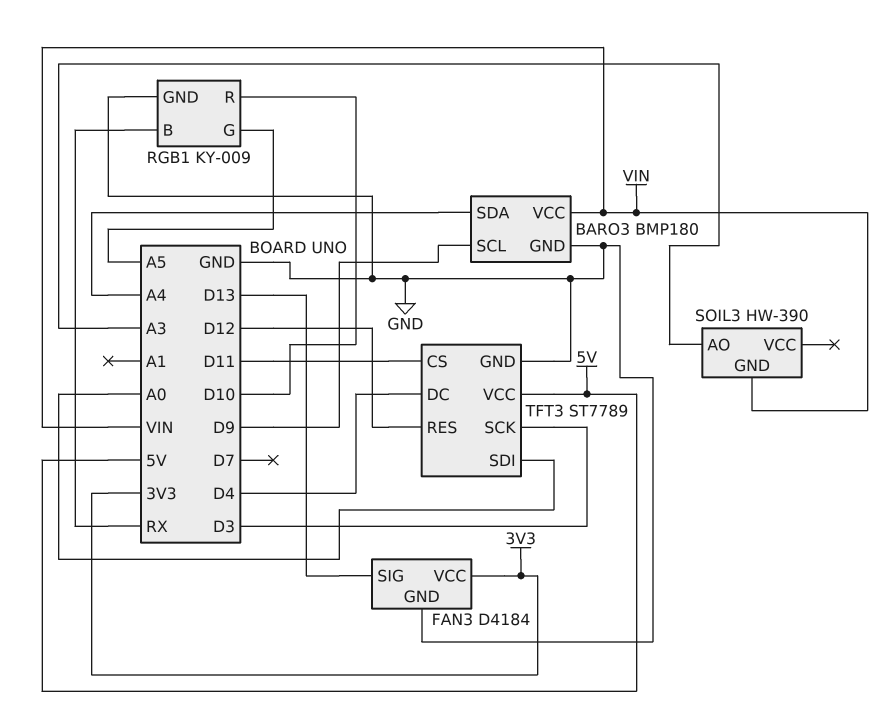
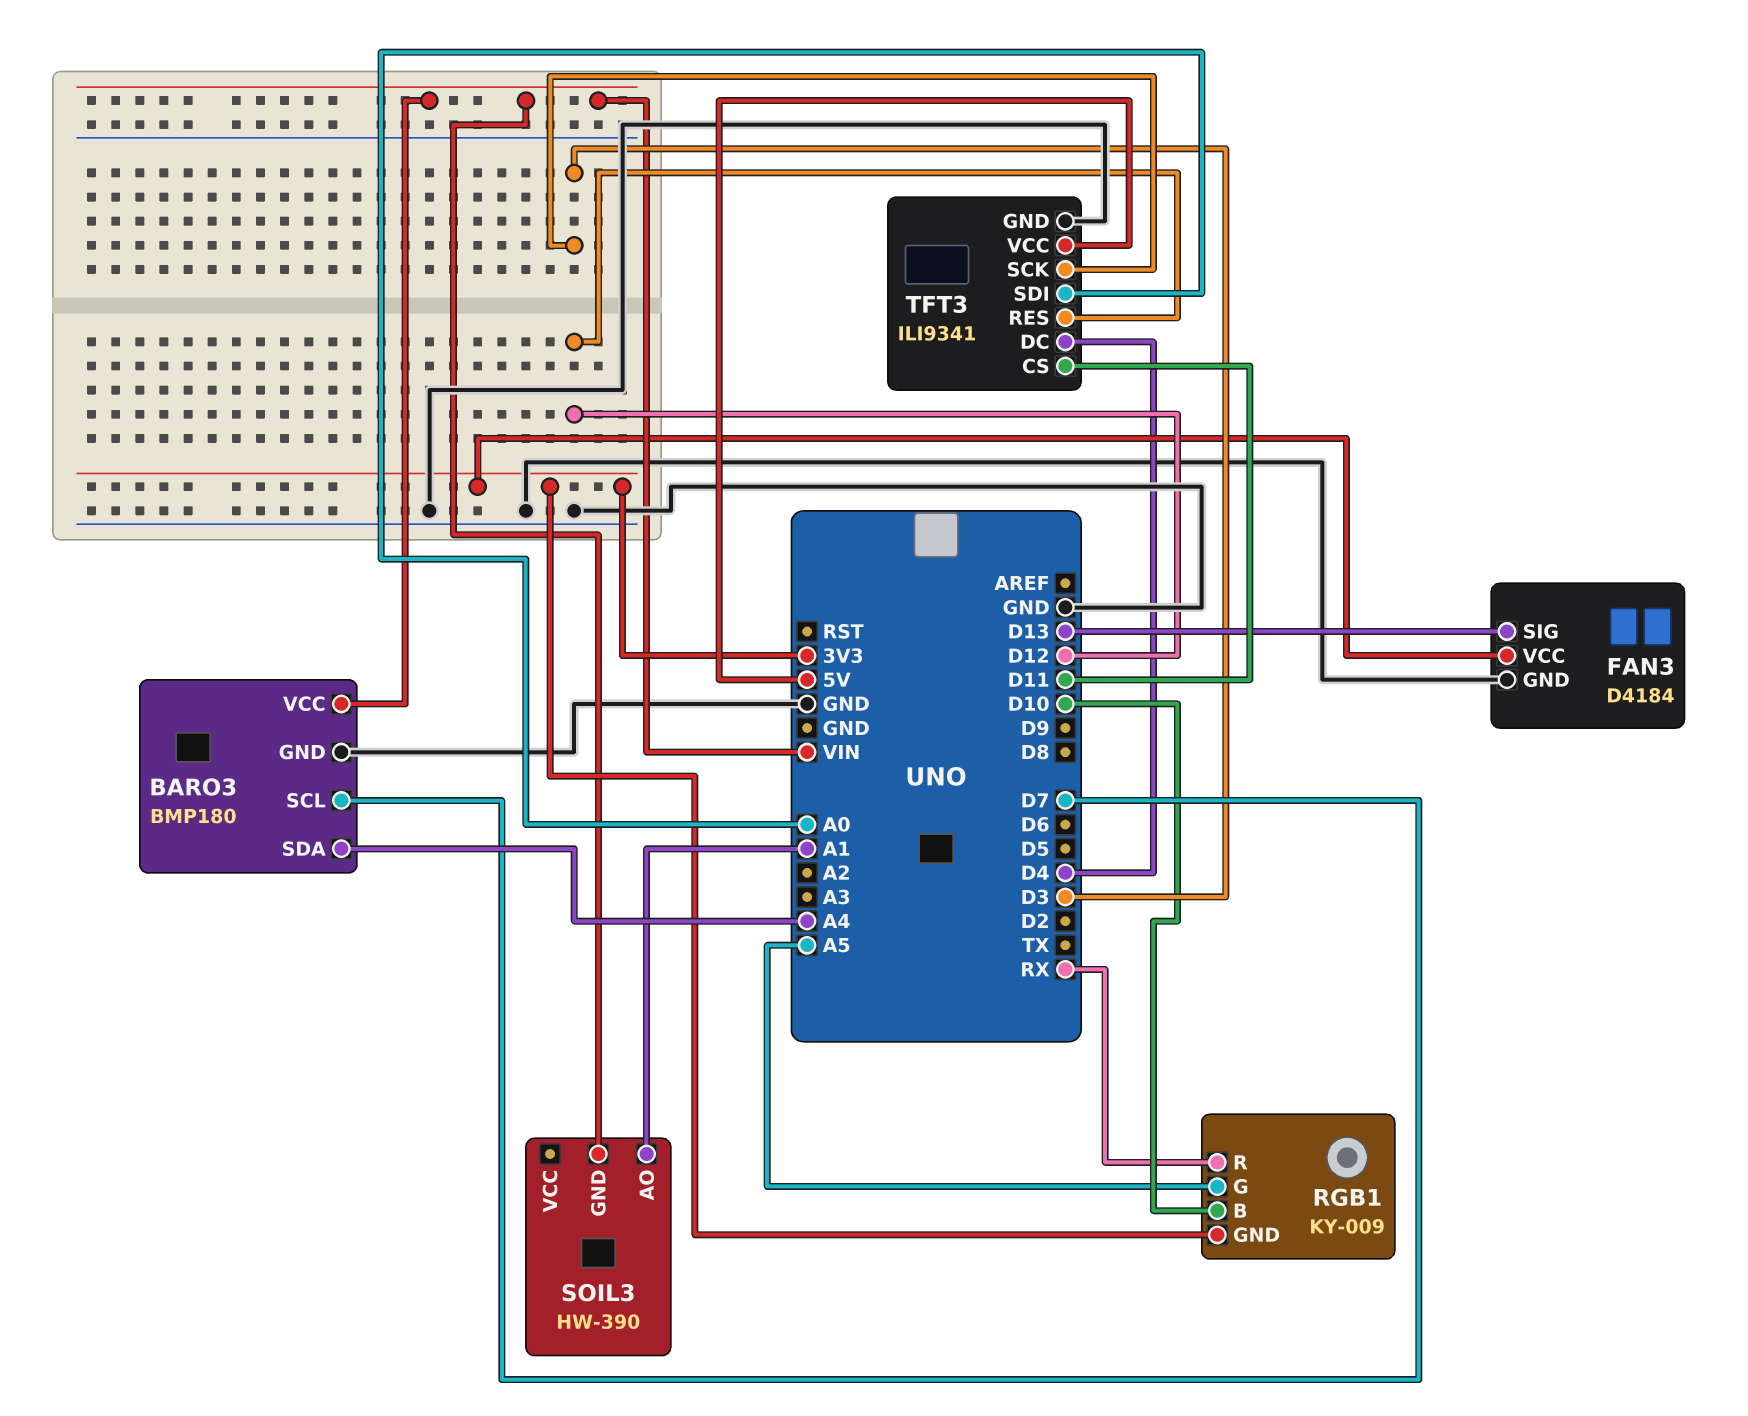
BARO3 pin SCL: D9 -> D7
RGB1 pin B: RX -> D10
RGB1 pin GND: GND -> 3V3
RGB1 pin R: D10 -> RX
SOIL3 pin AO: A3 -> A1
TFT3: ST7789 -> ILI9341

